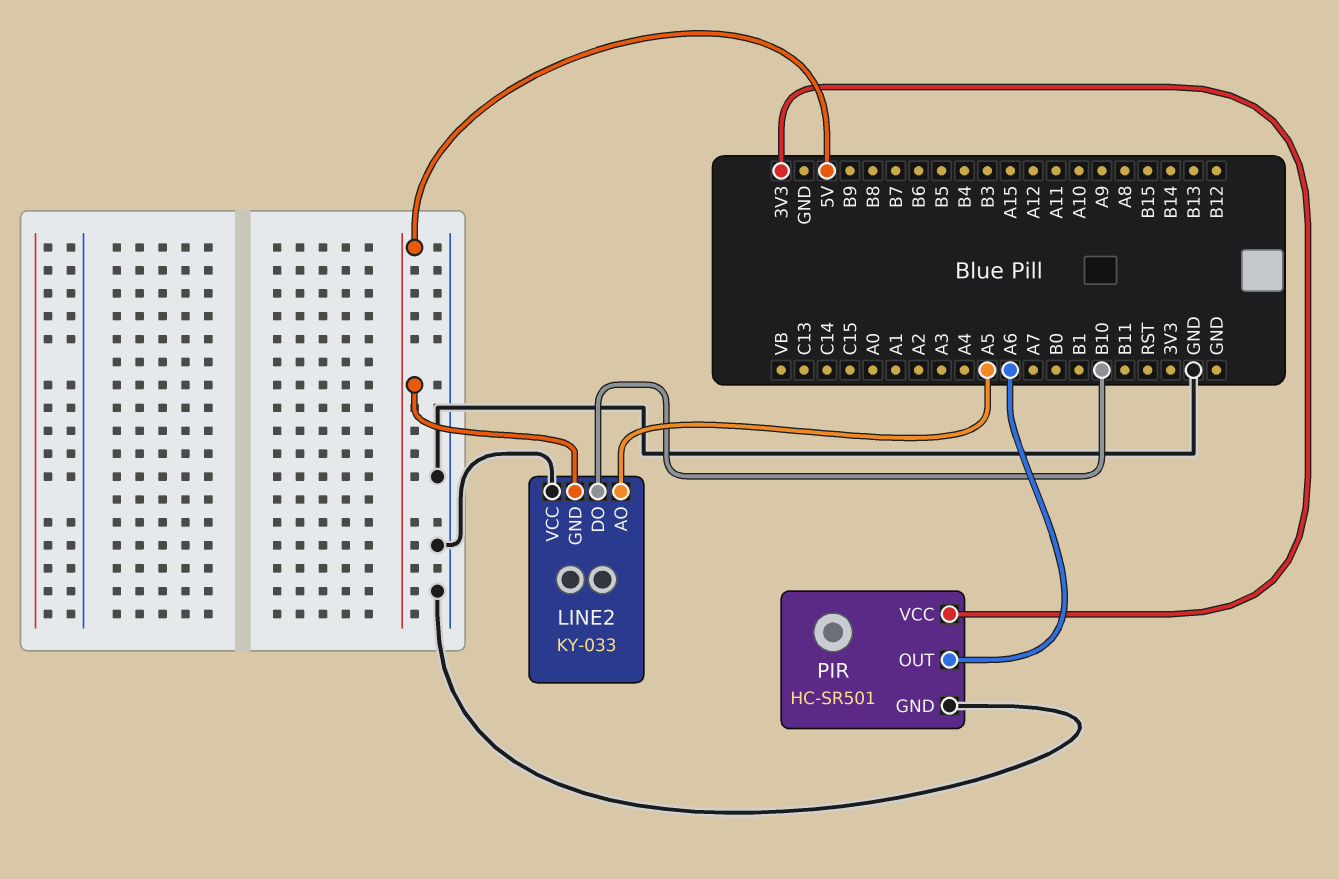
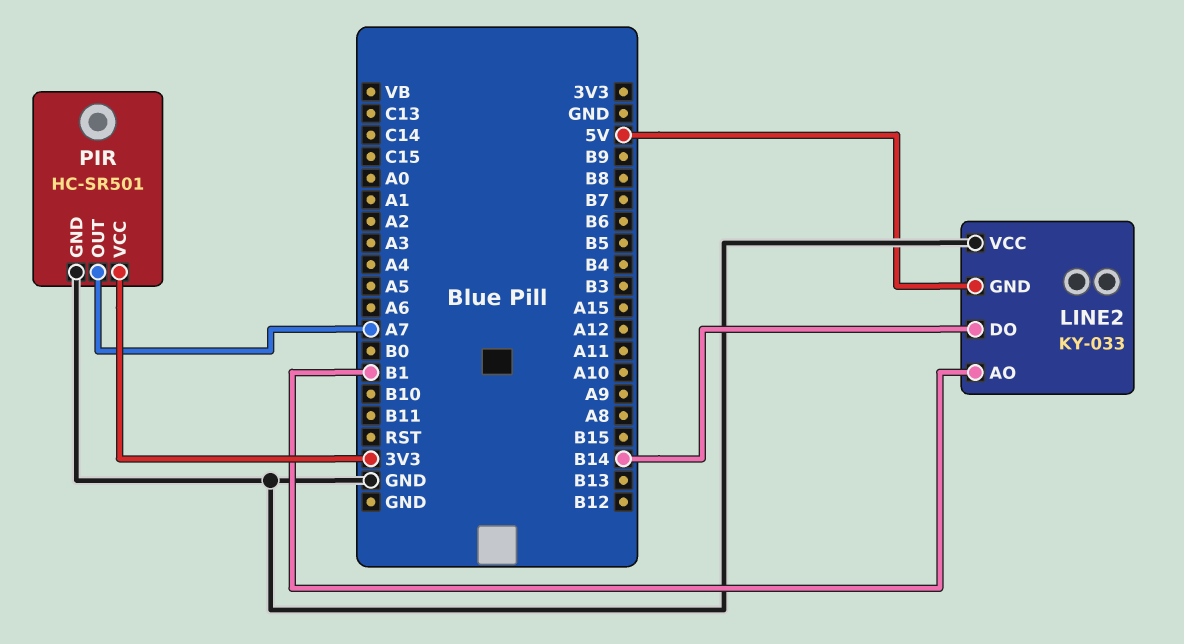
LINE2 pin AO: A5 -> B1
LINE2 pin DO: B10 -> B14
PIR pin OUT: A6 -> A7

